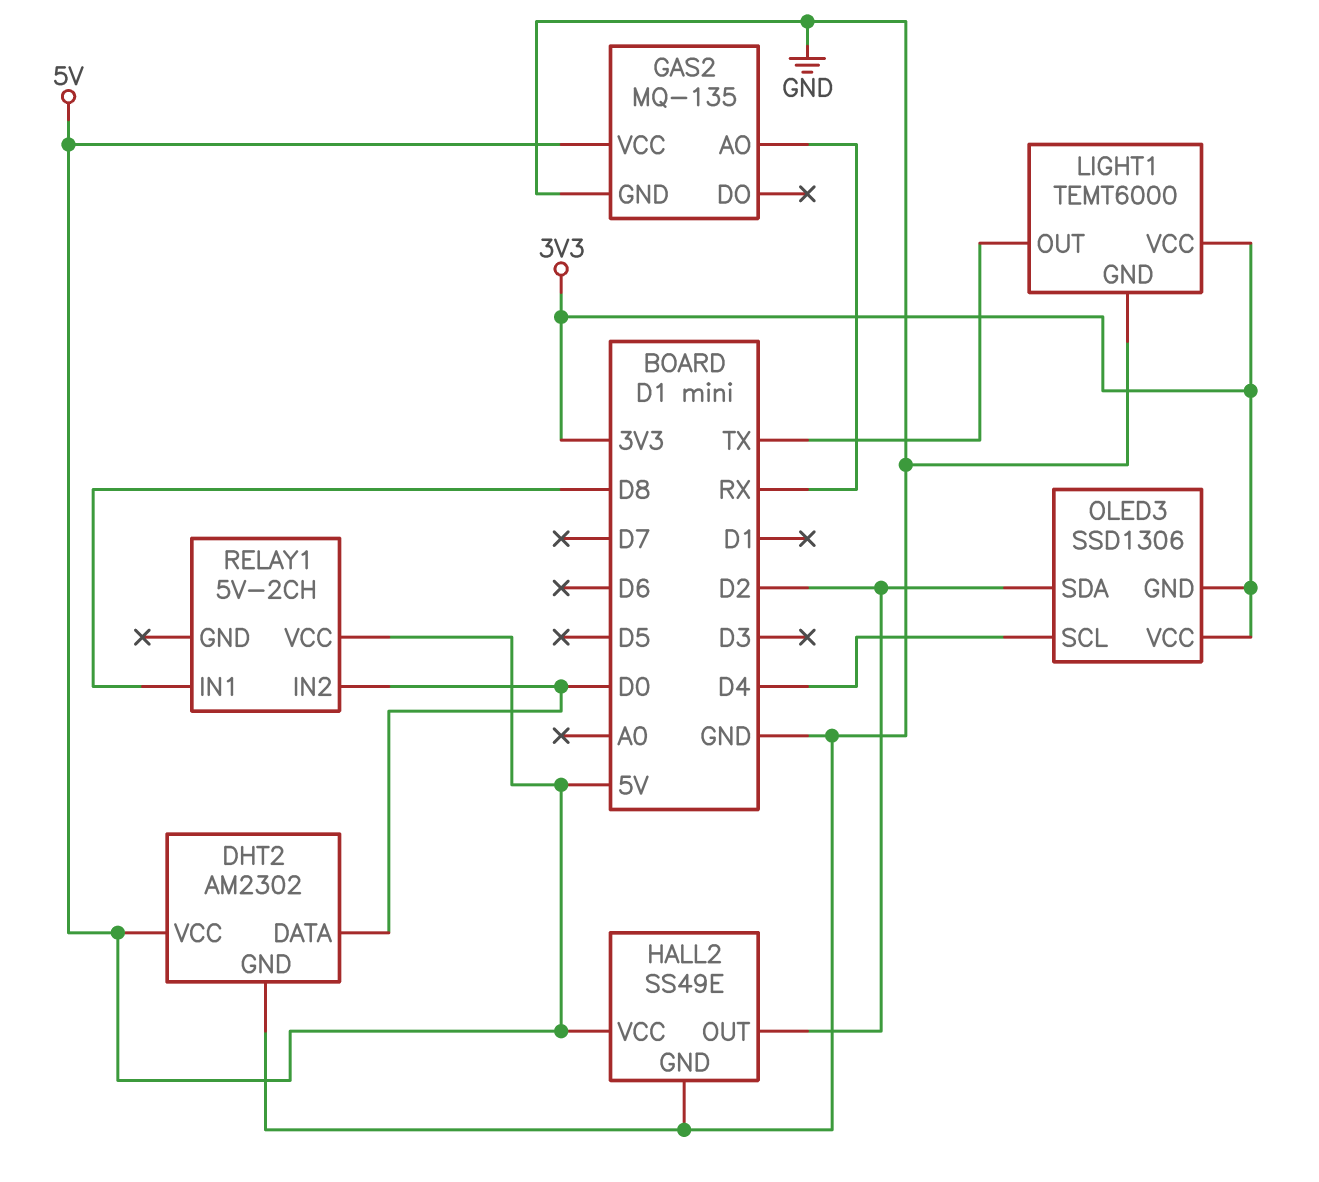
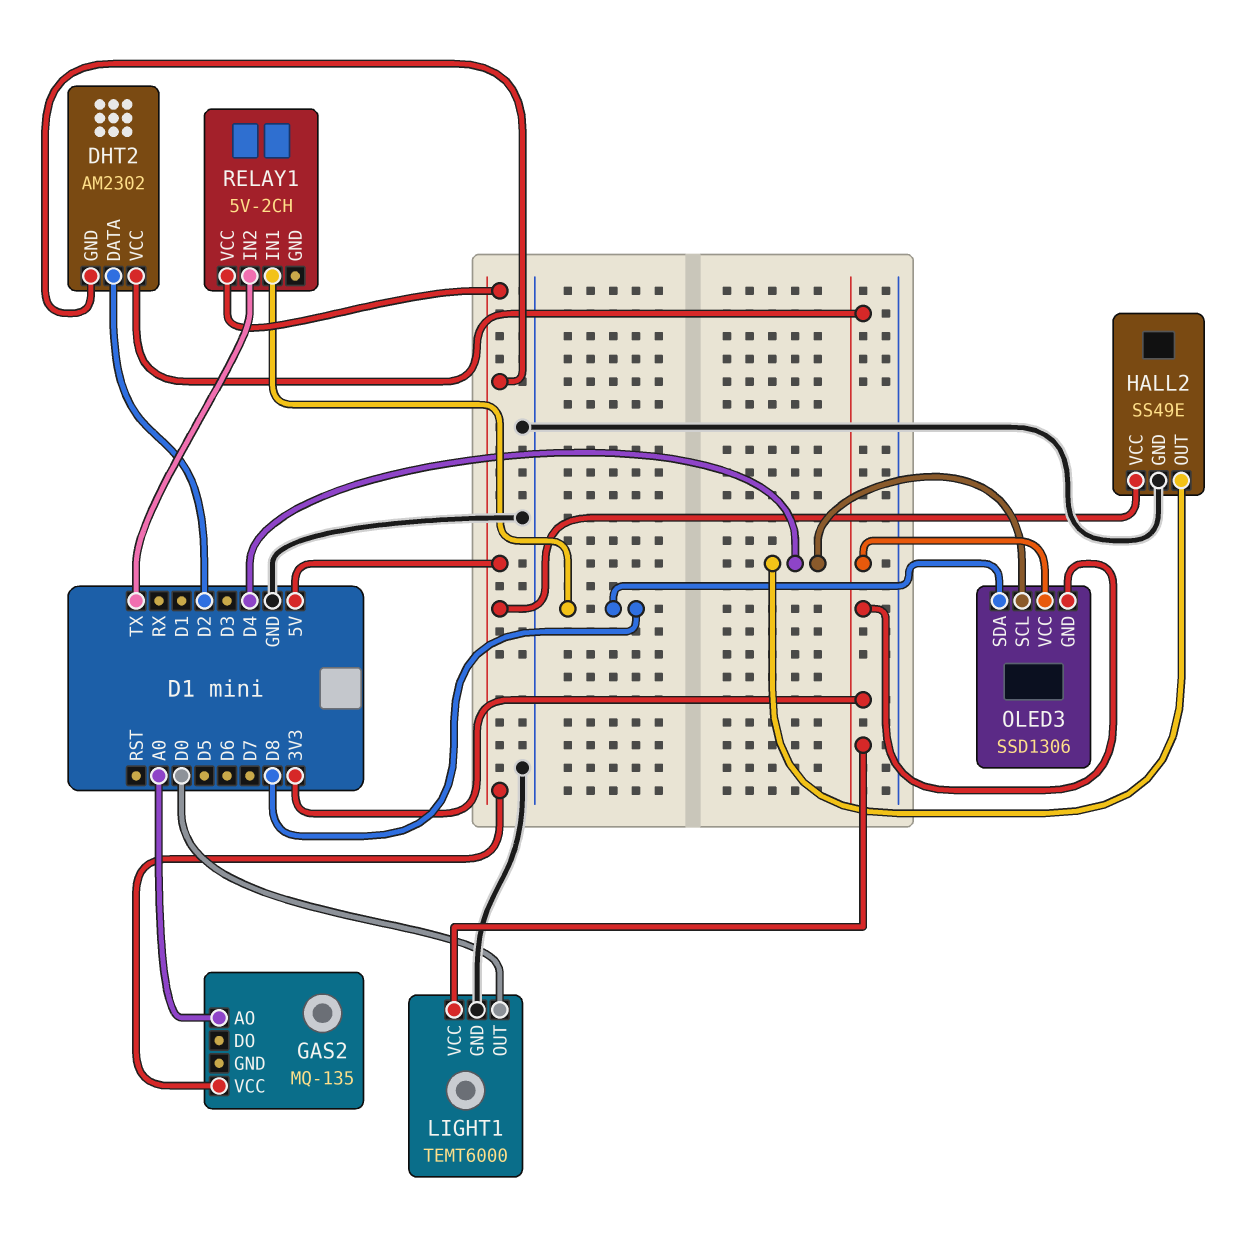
DHT2 pin DATA: D0 -> D2
DHT2 pin GND: GND -> 5V
DHT2 pin VCC: 5V -> 3V3
GAS2 pin AO: RX -> A0
GAS2 pin GND: GND -> none
HALL2 pin OUT: D2 -> D4
LIGHT1 pin OUT: TX -> D0
OLED3 pin SDA: D2 -> D8
RELAY1 pin IN2: D0 -> TX

